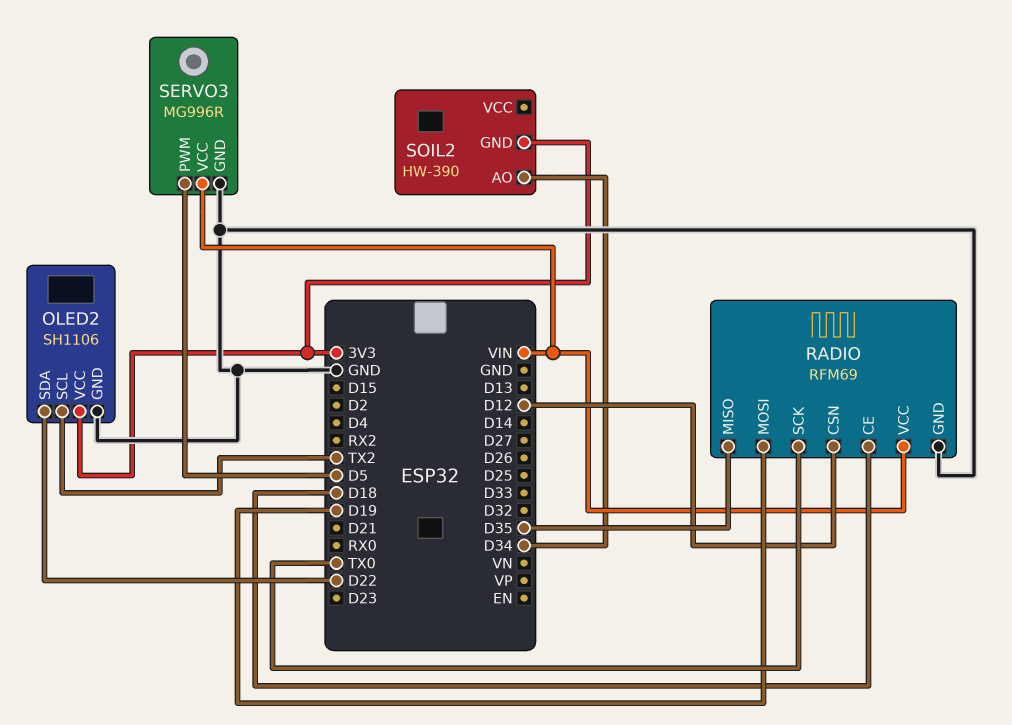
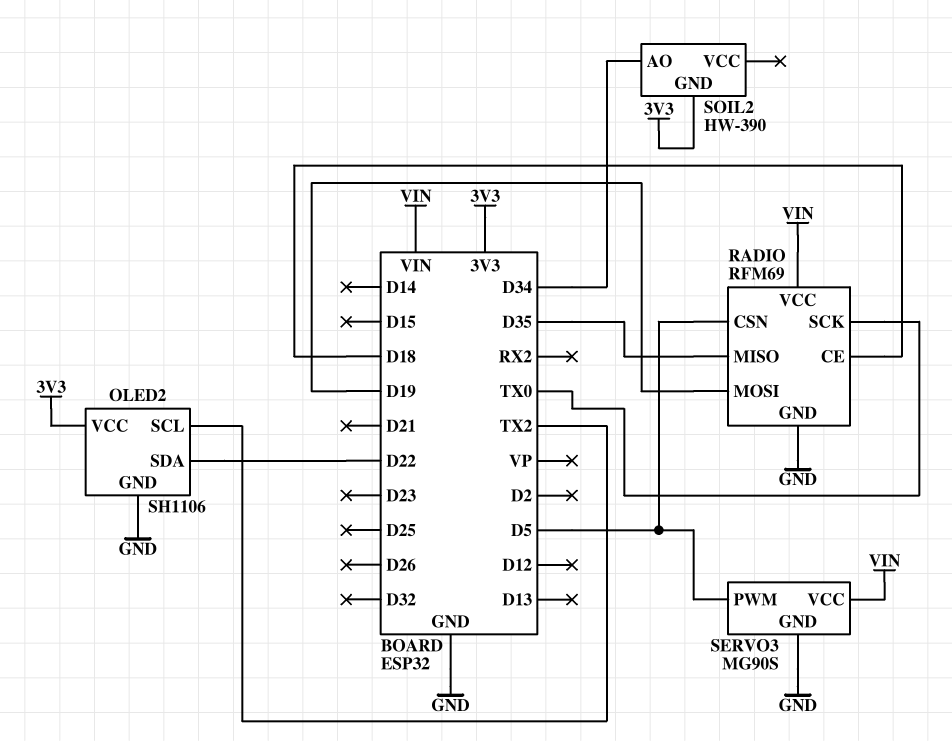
RADIO pin CSN: D12 -> D5
SERVO3: MG996R -> MG90S

